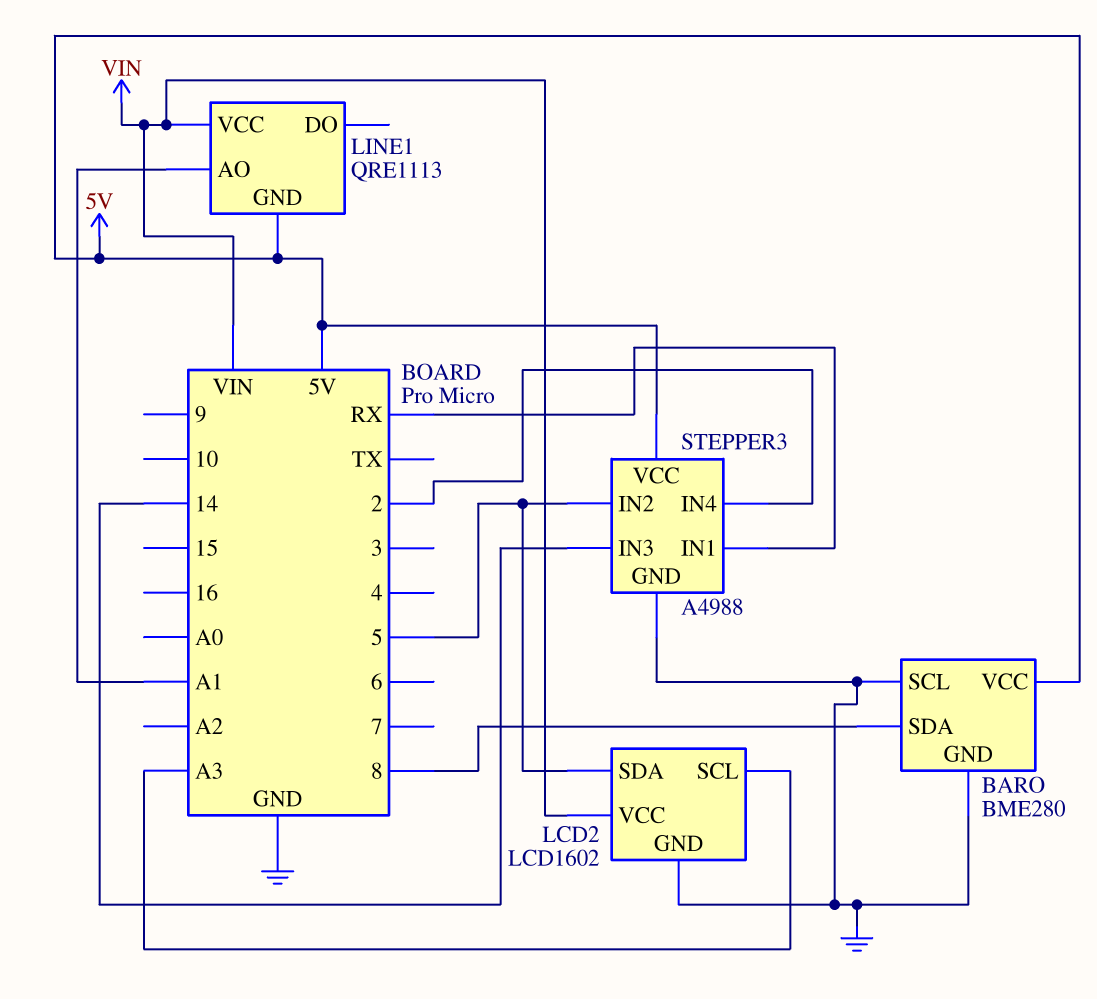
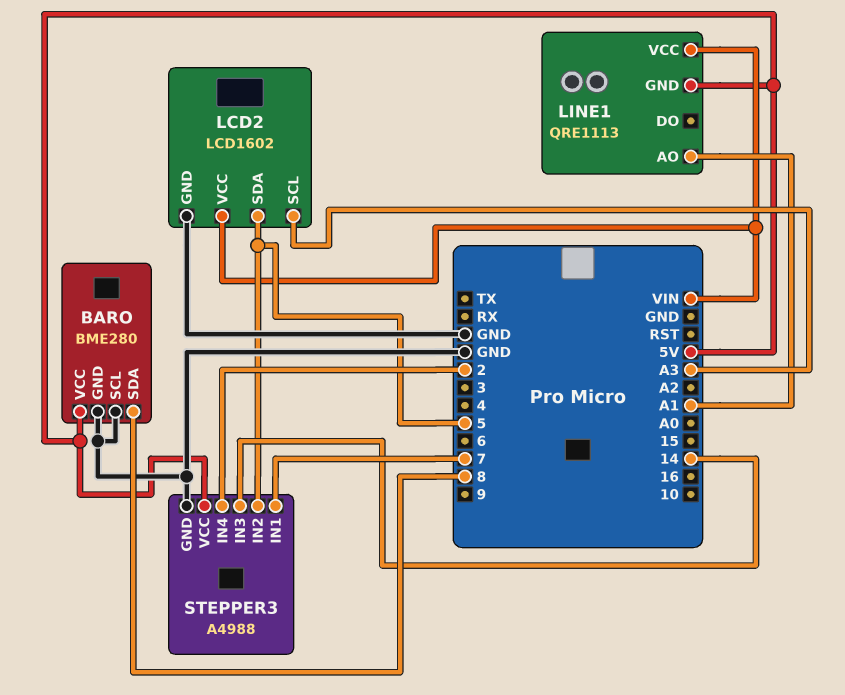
STEPPER3 pin IN1: RX -> 7

